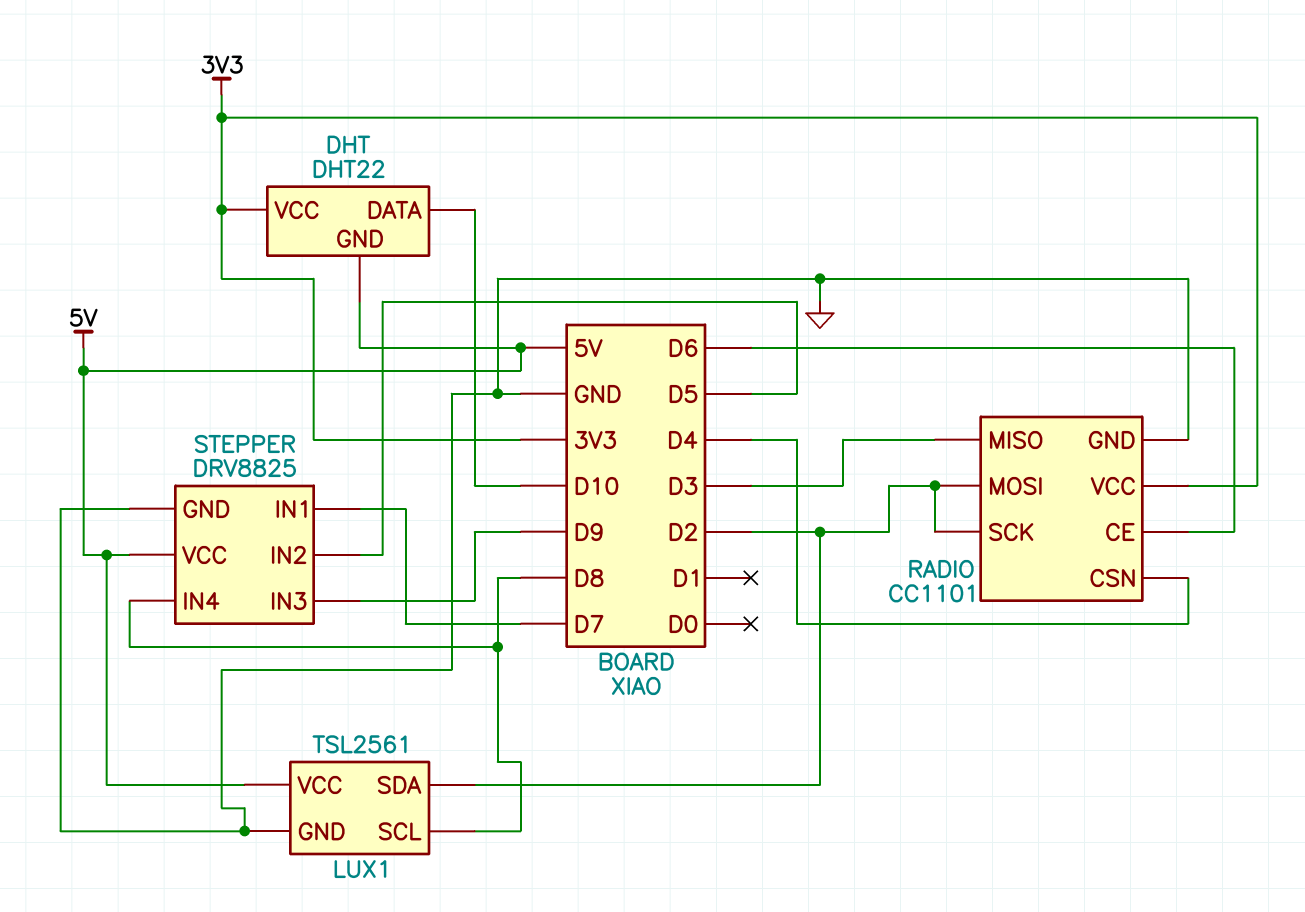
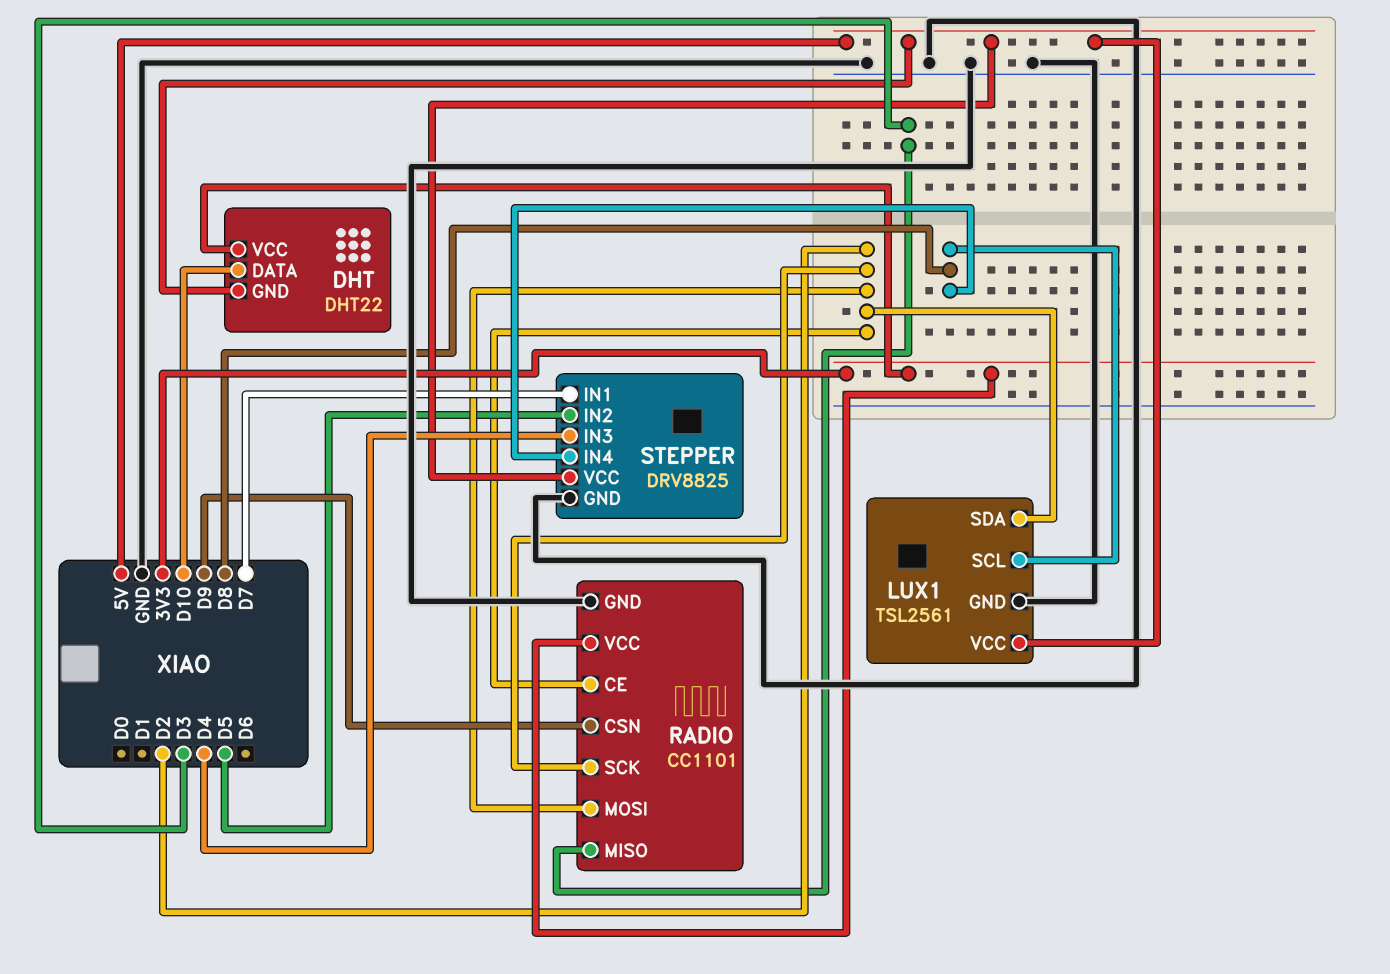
RADIO pin CE: D6 -> D2
RADIO pin CSN: D4 -> D9
STEPPER pin IN3: D9 -> D4

